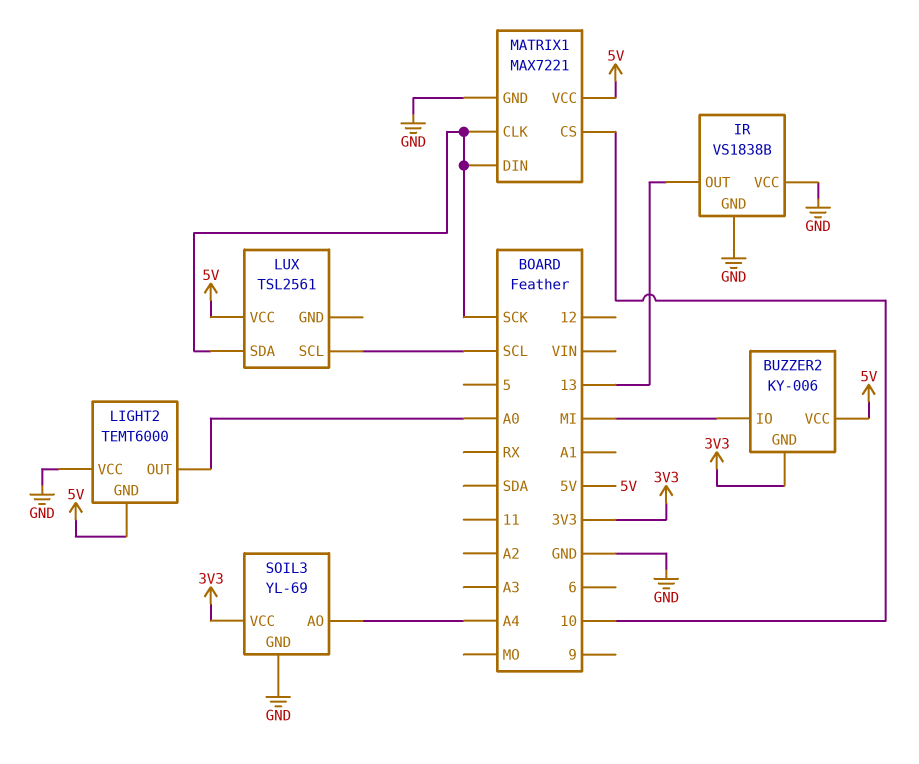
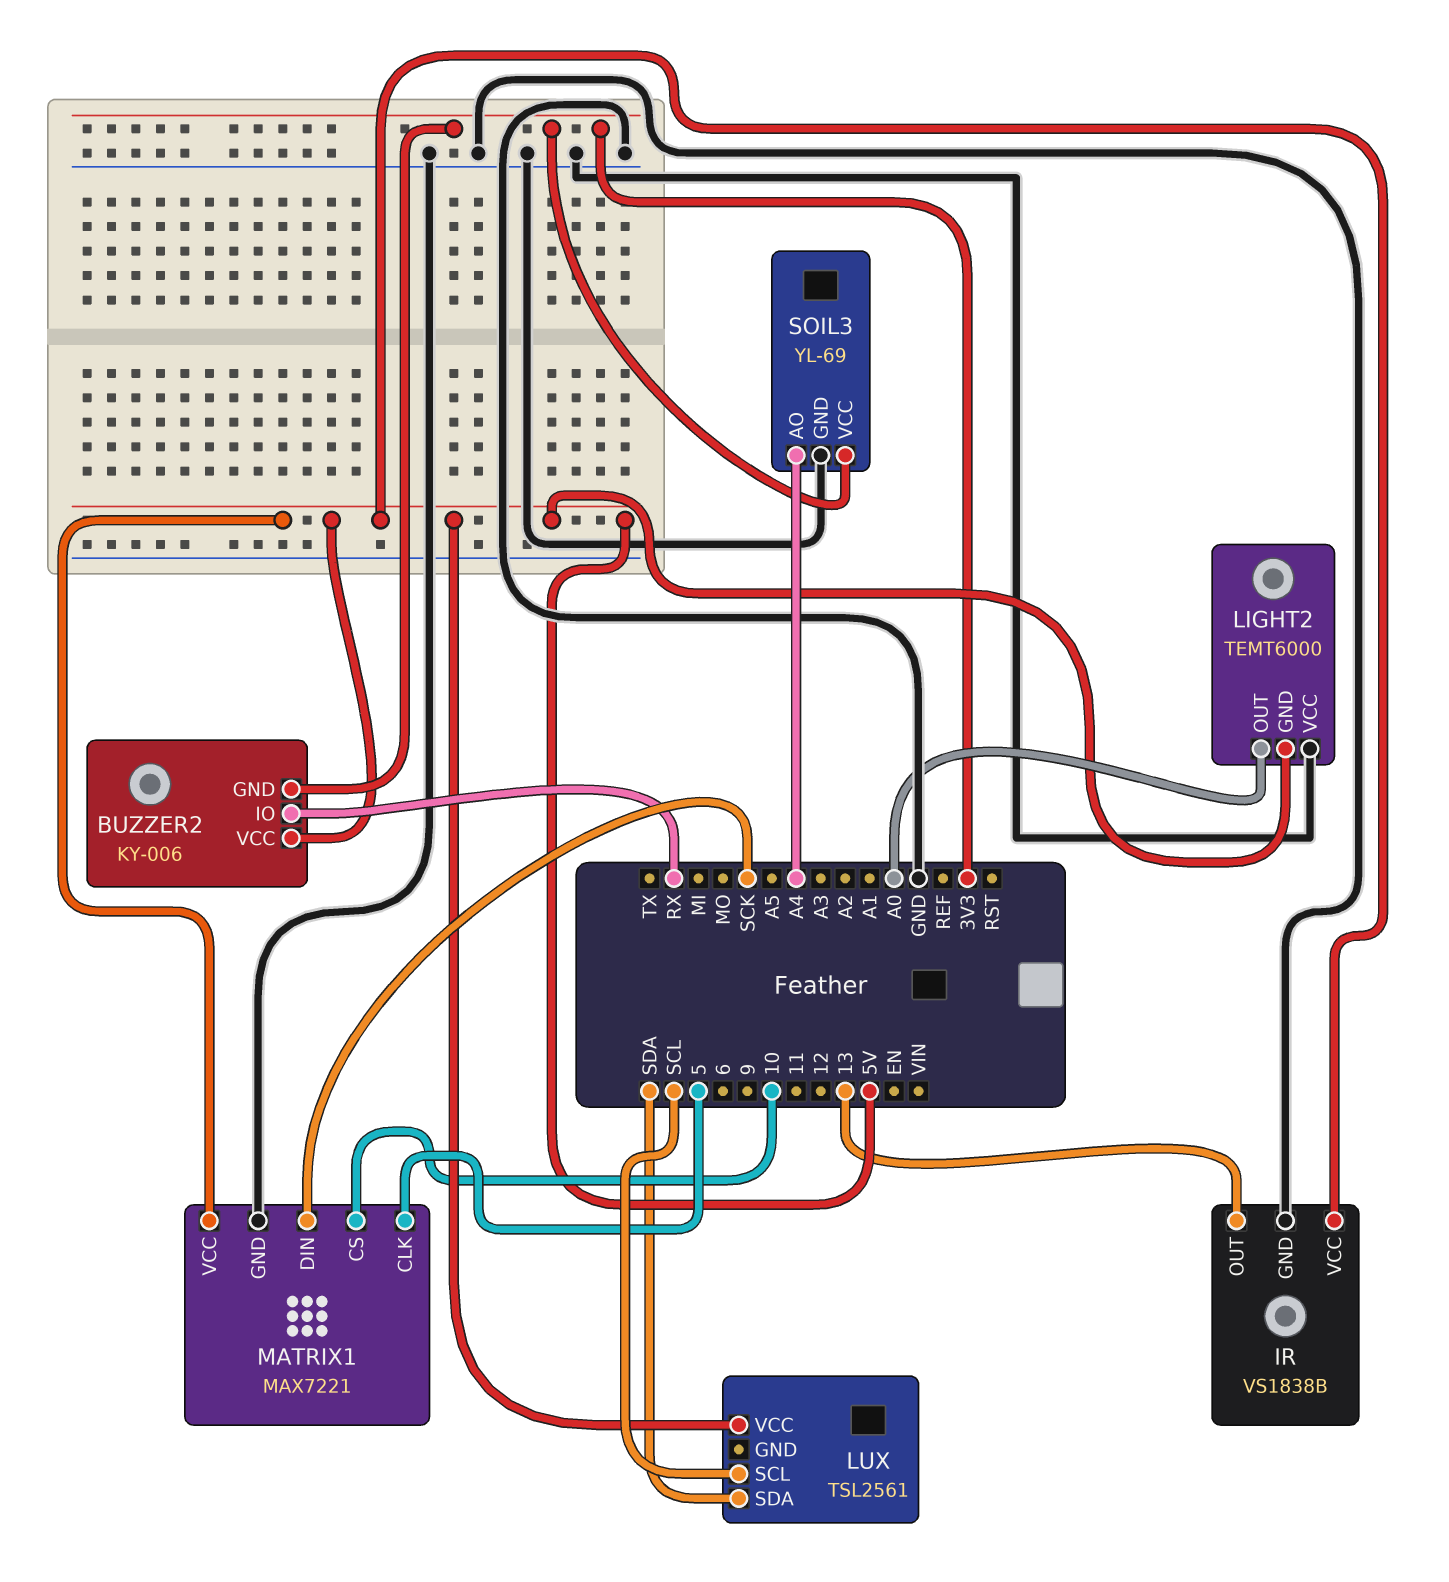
BUZZER2 pin IO: MI -> RX
IR pin VCC: GND -> 5V
LUX pin SDA: SCK -> SDA
MATRIX1 pin CLK: SCK -> 5

